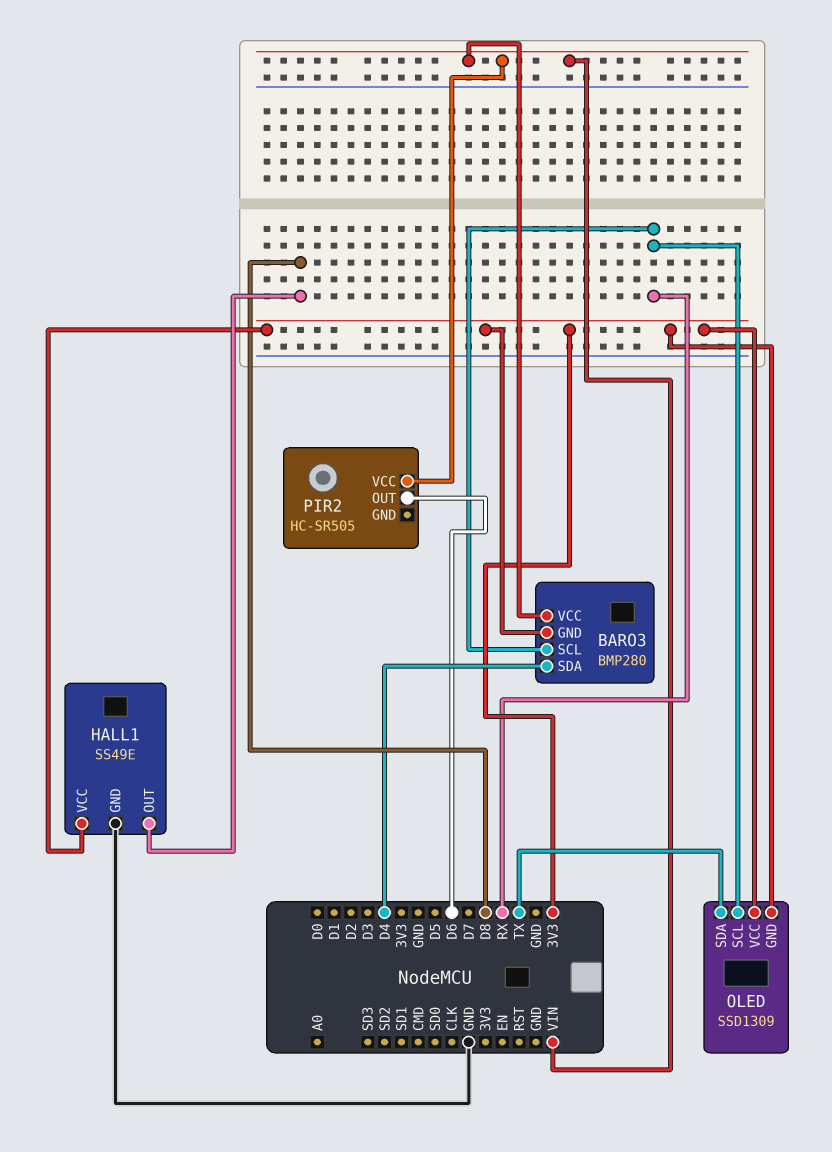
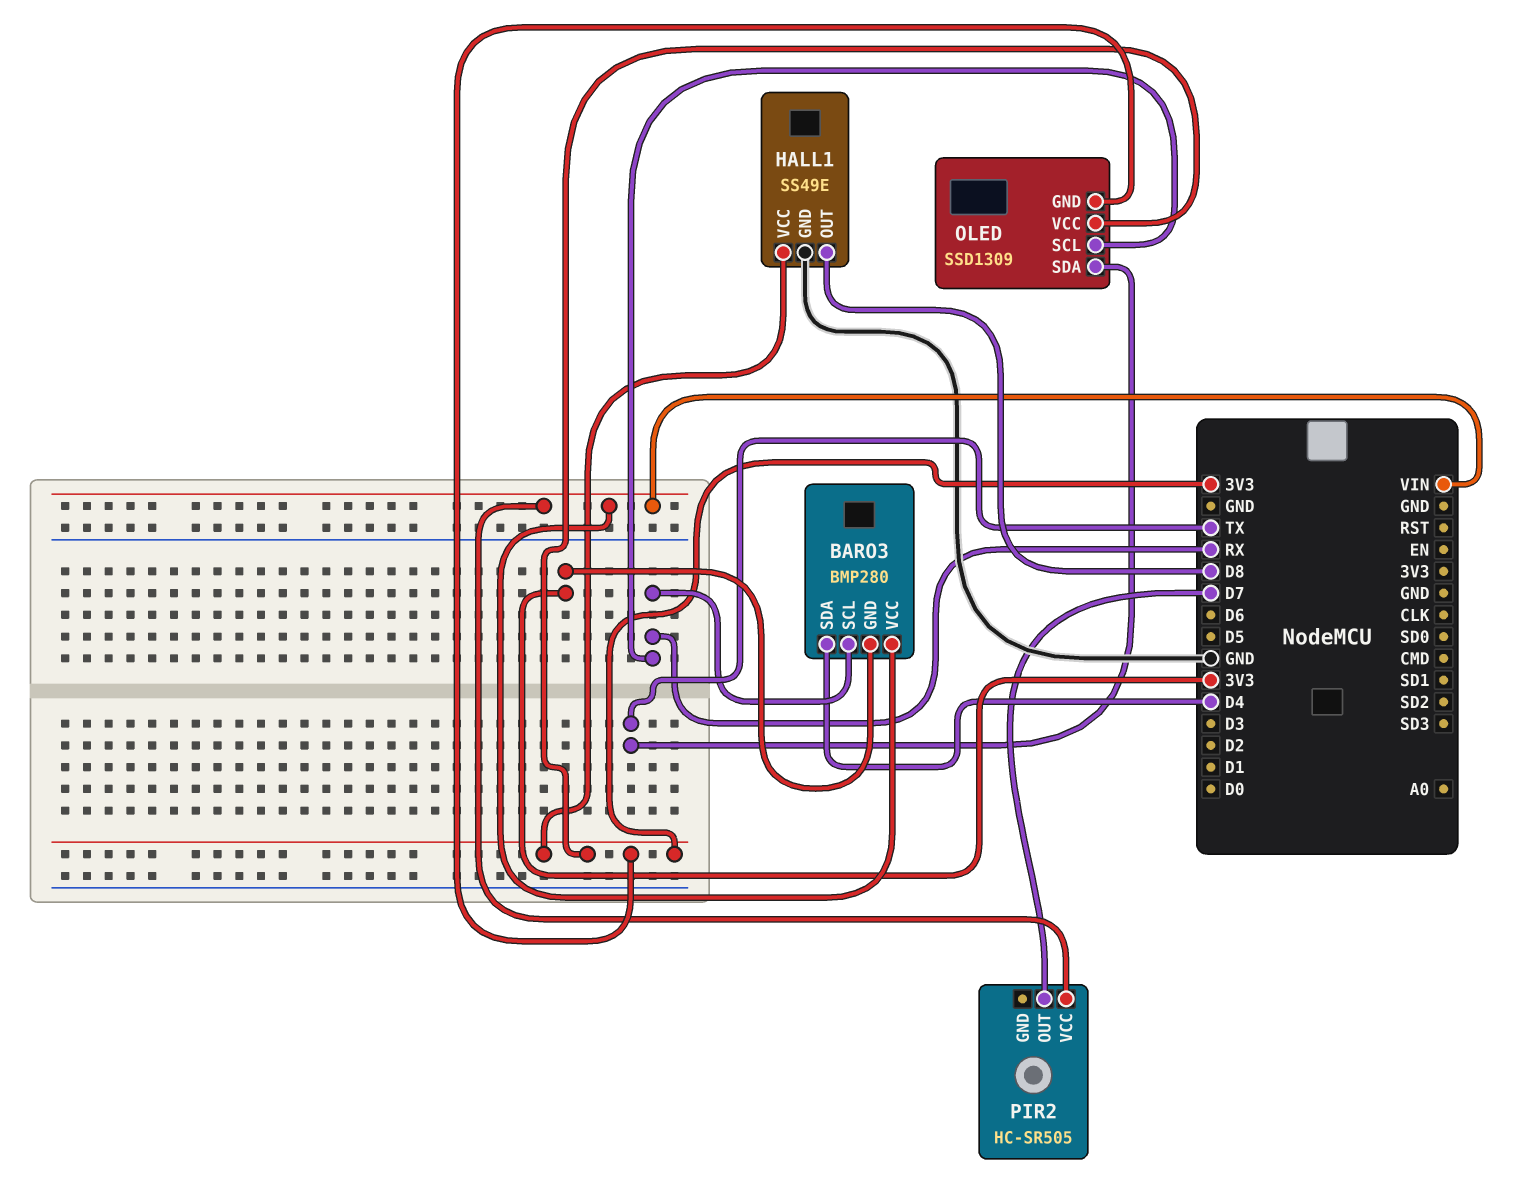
PIR2 pin OUT: D6 -> D7

